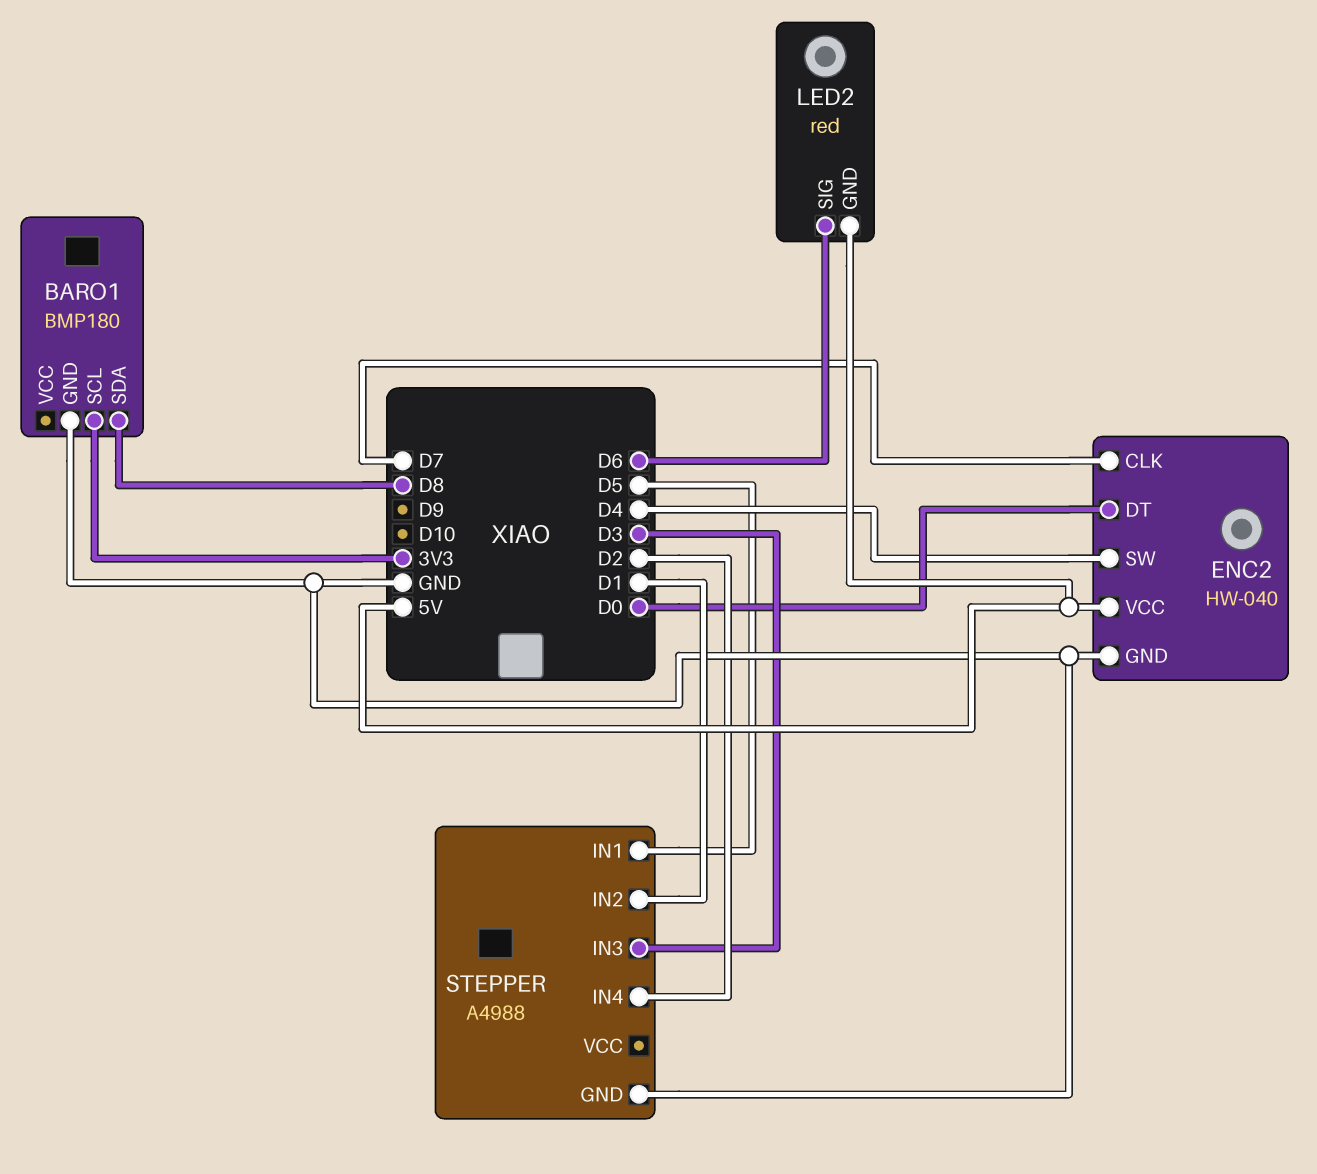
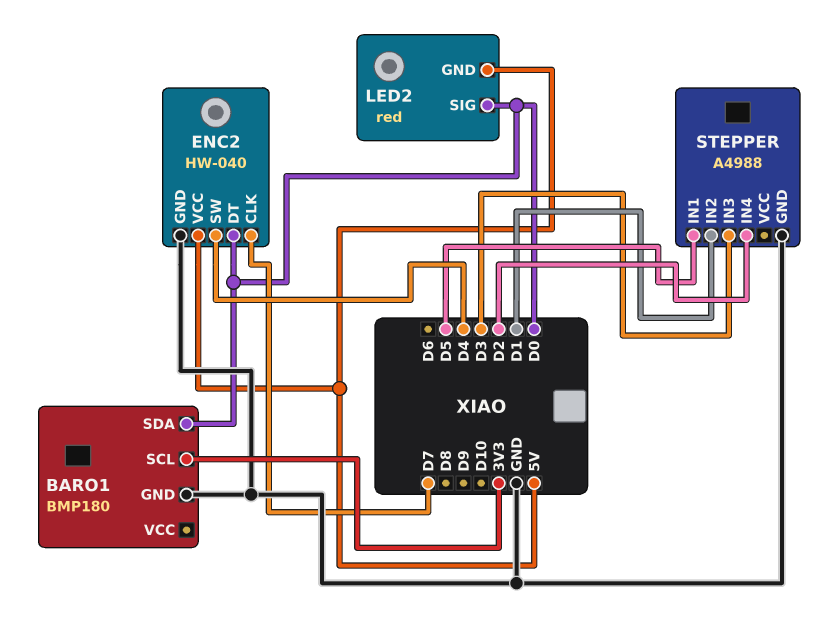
BARO1 pin SDA: D8 -> D0
LED2 pin SIG: D6 -> D0

